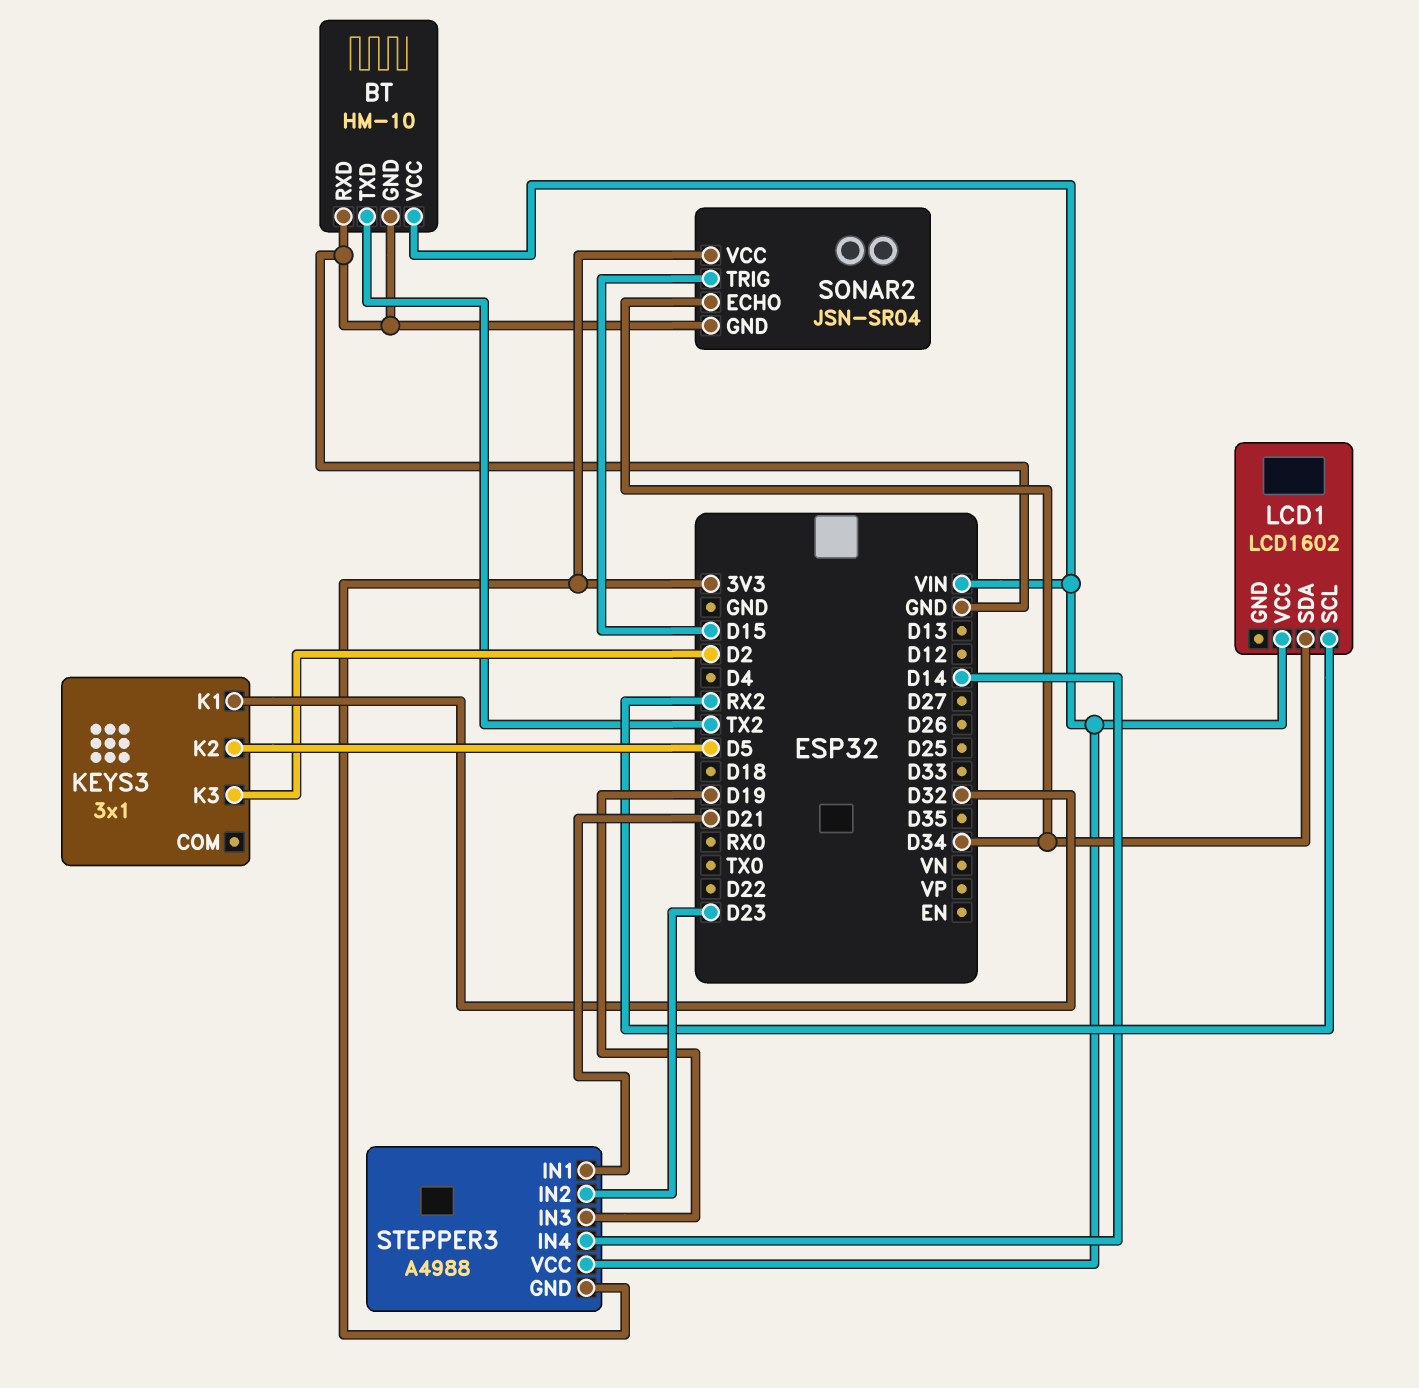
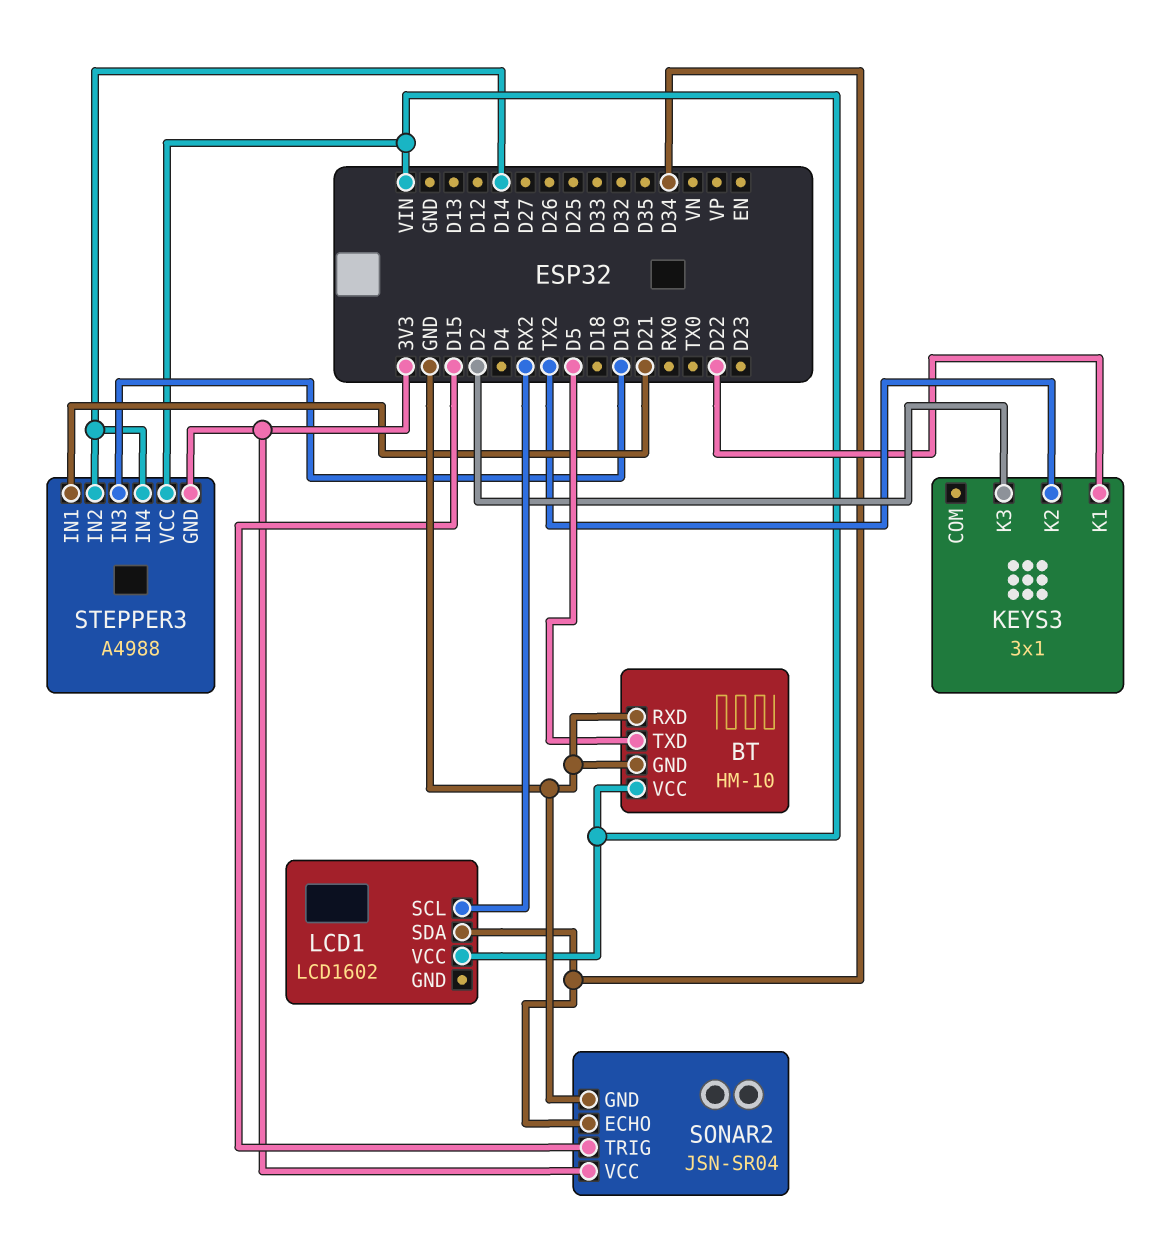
BT pin TXD: TX2 -> D5
KEYS3 pin K1: D32 -> D22
KEYS3 pin K2: D5 -> TX2
STEPPER3 pin IN2: D23 -> D14

